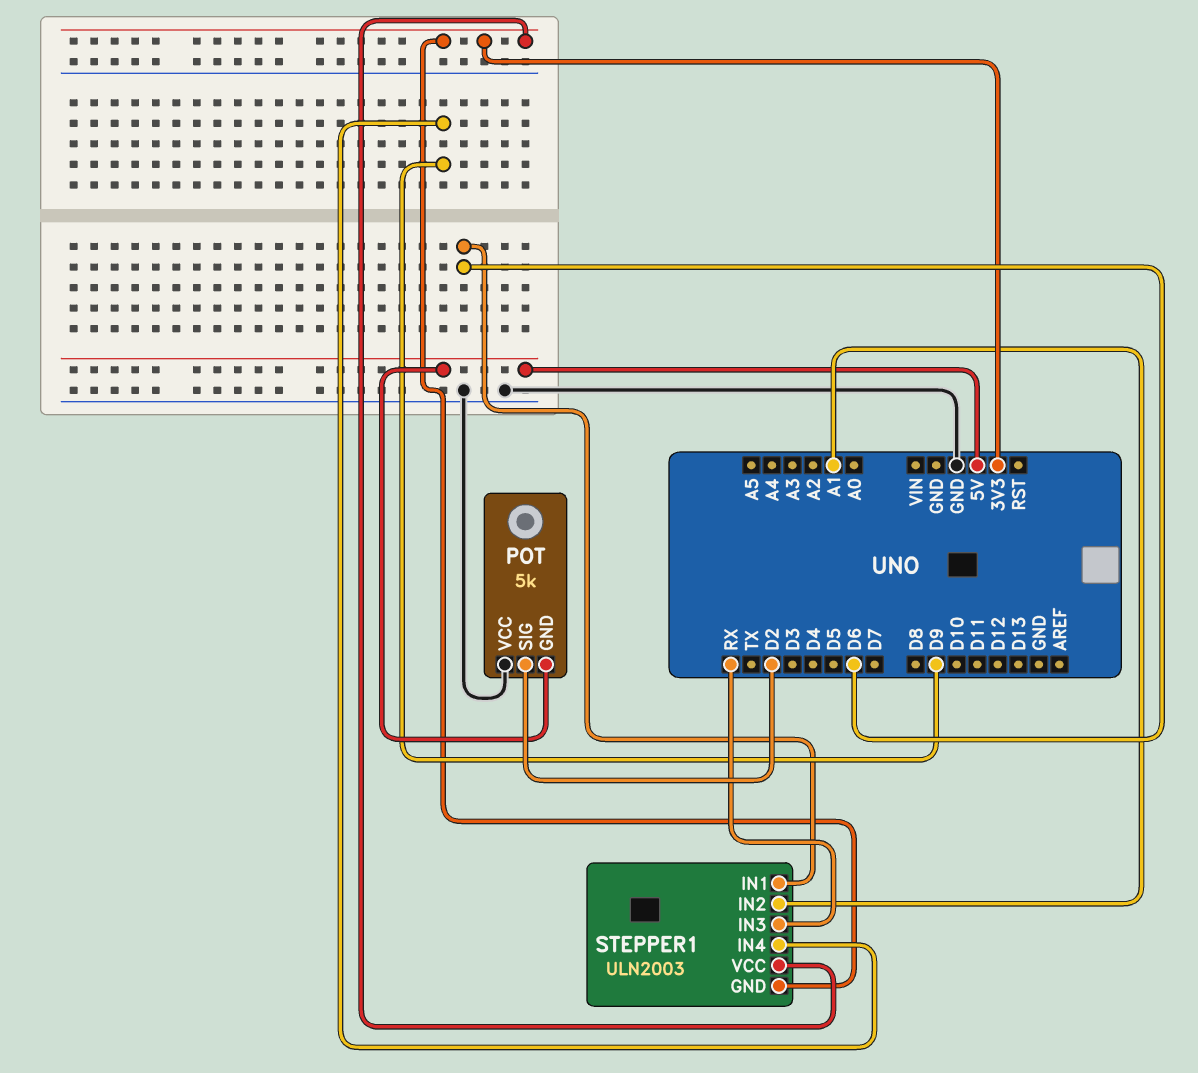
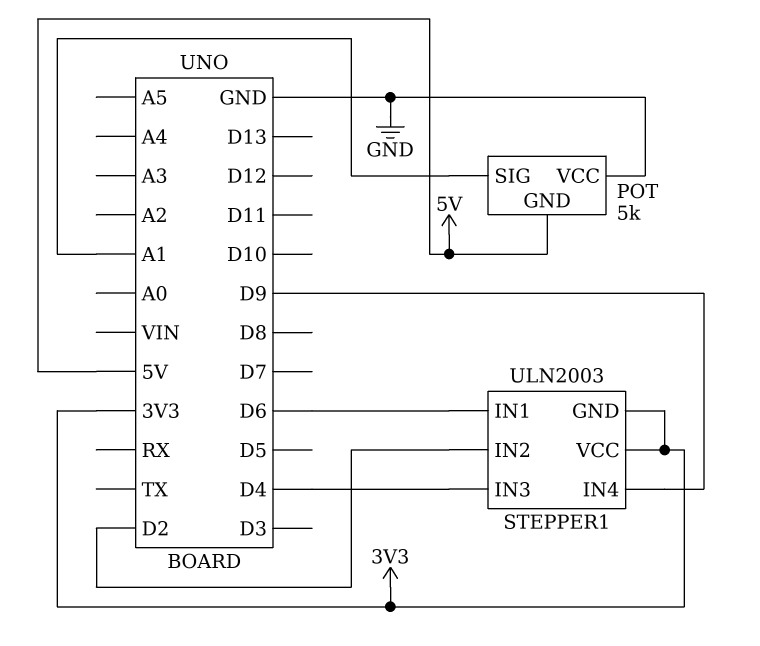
POT pin SIG: D2 -> A1
STEPPER1 pin IN2: A1 -> D2
STEPPER1 pin IN3: RX -> D4

